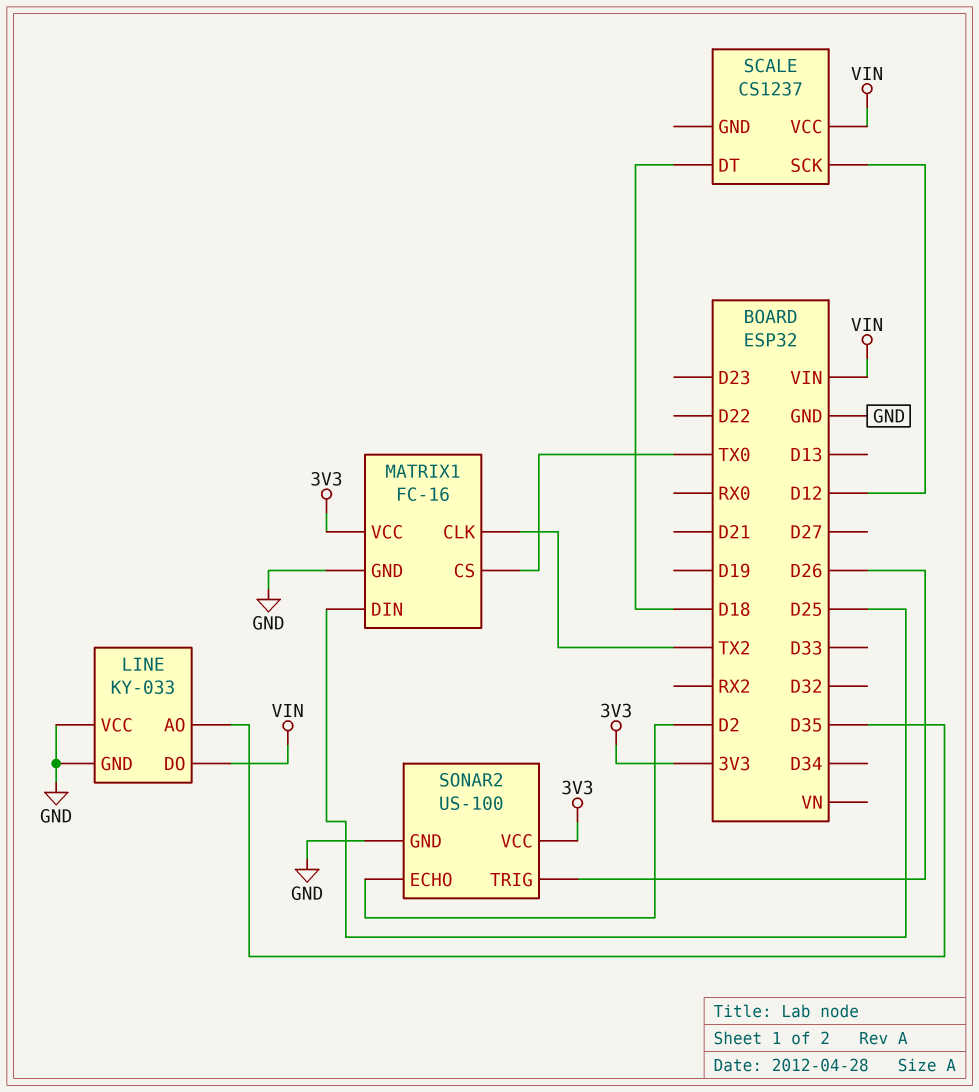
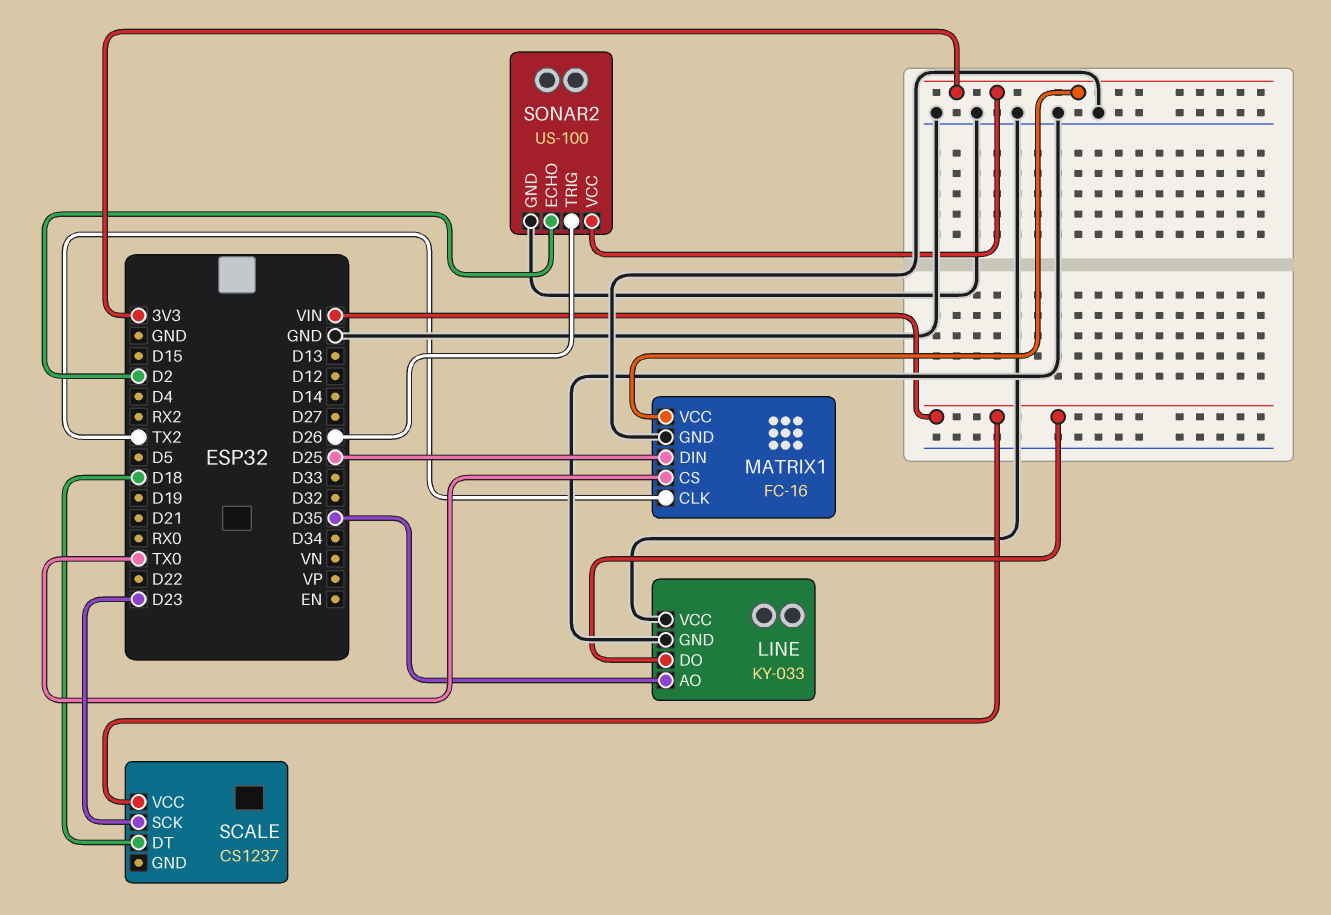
SCALE pin SCK: D12 -> D23

